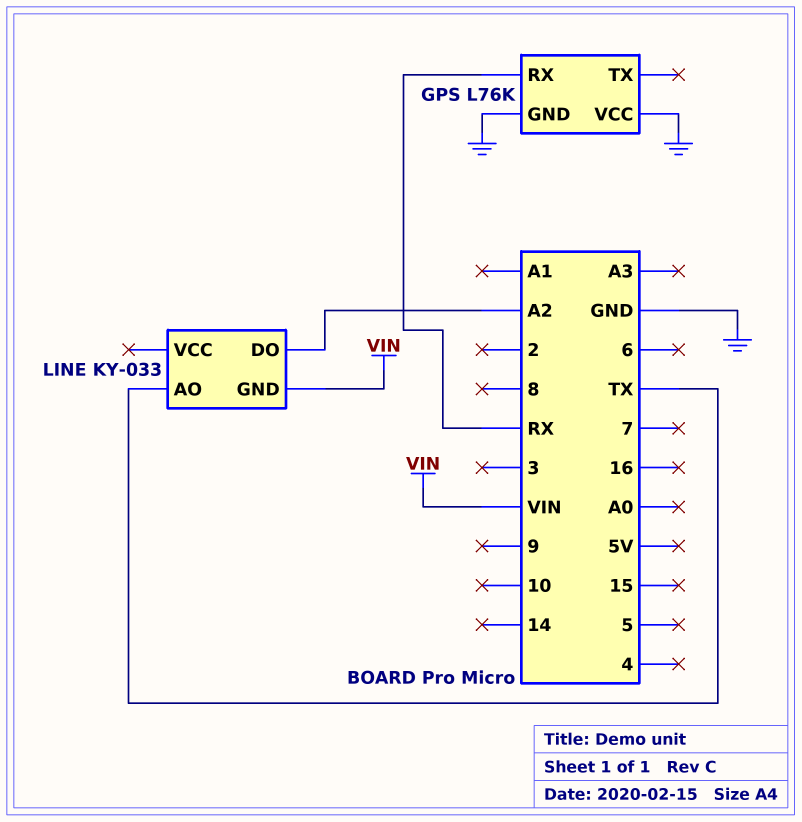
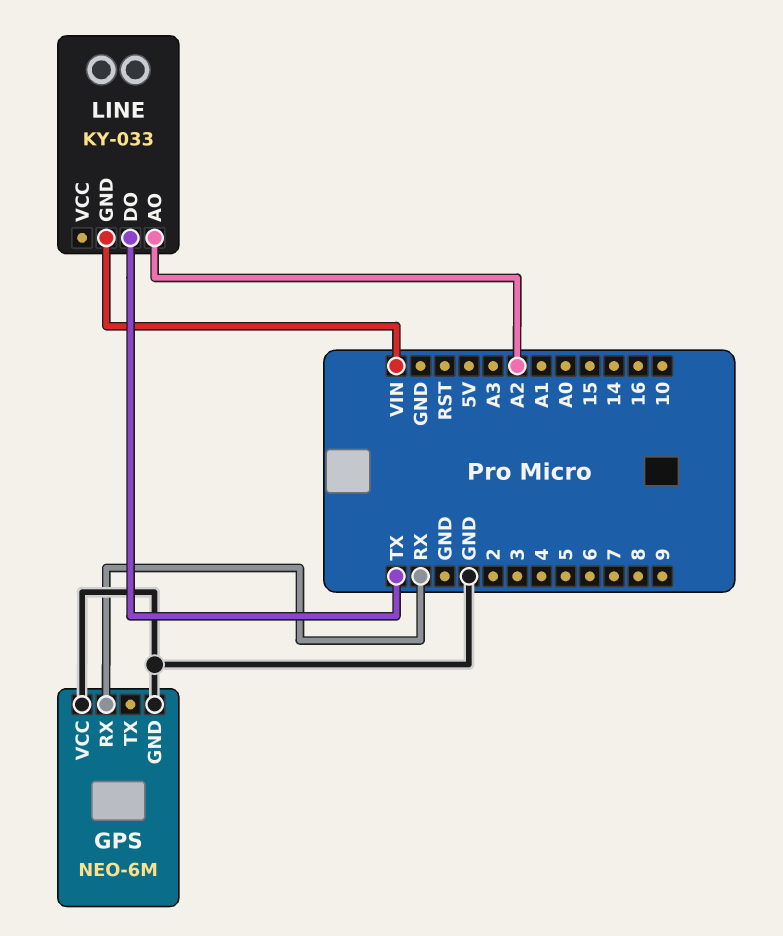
GPS: L76K -> NEO-6M
LINE pin AO: TX -> A2
LINE pin DO: A2 -> TX

